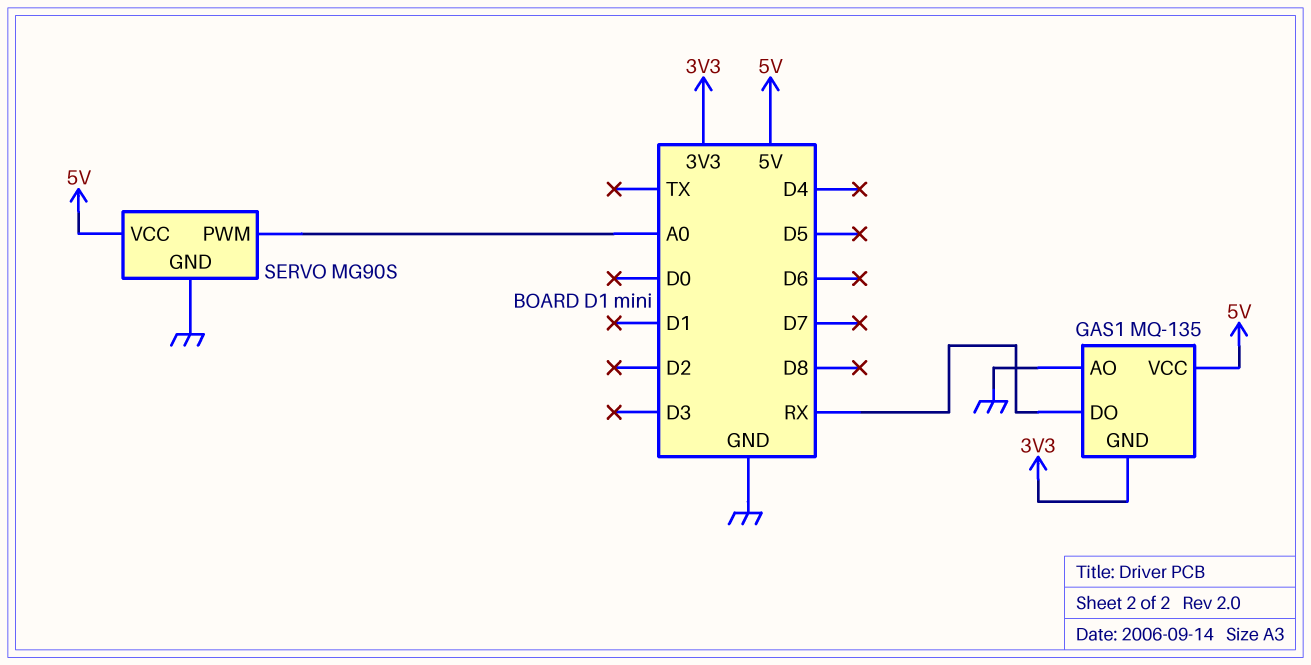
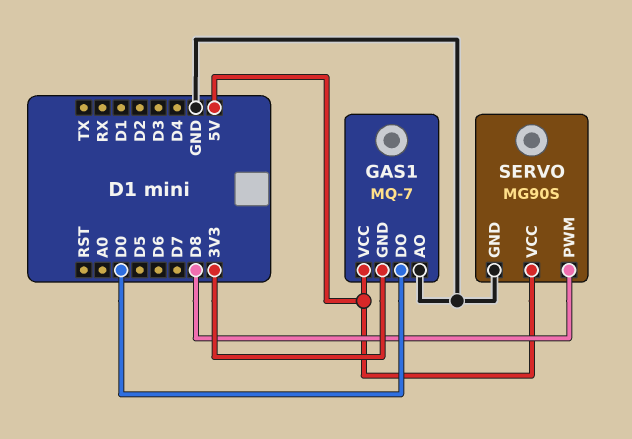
GAS1: MQ-135 -> MQ-7
GAS1 pin DO: RX -> D0
SERVO pin PWM: A0 -> D8

